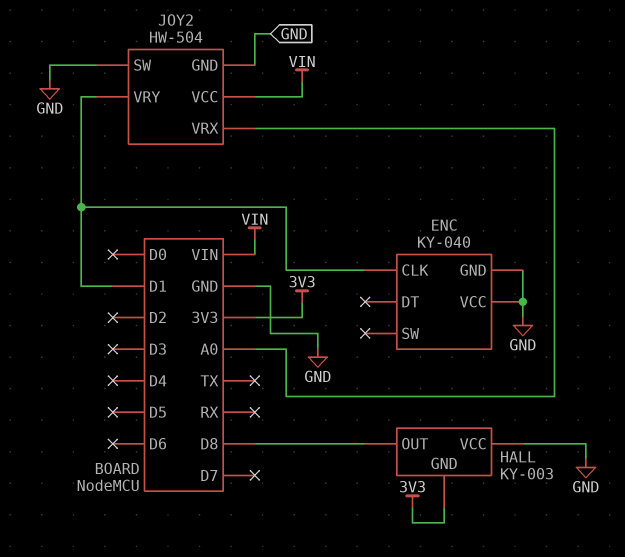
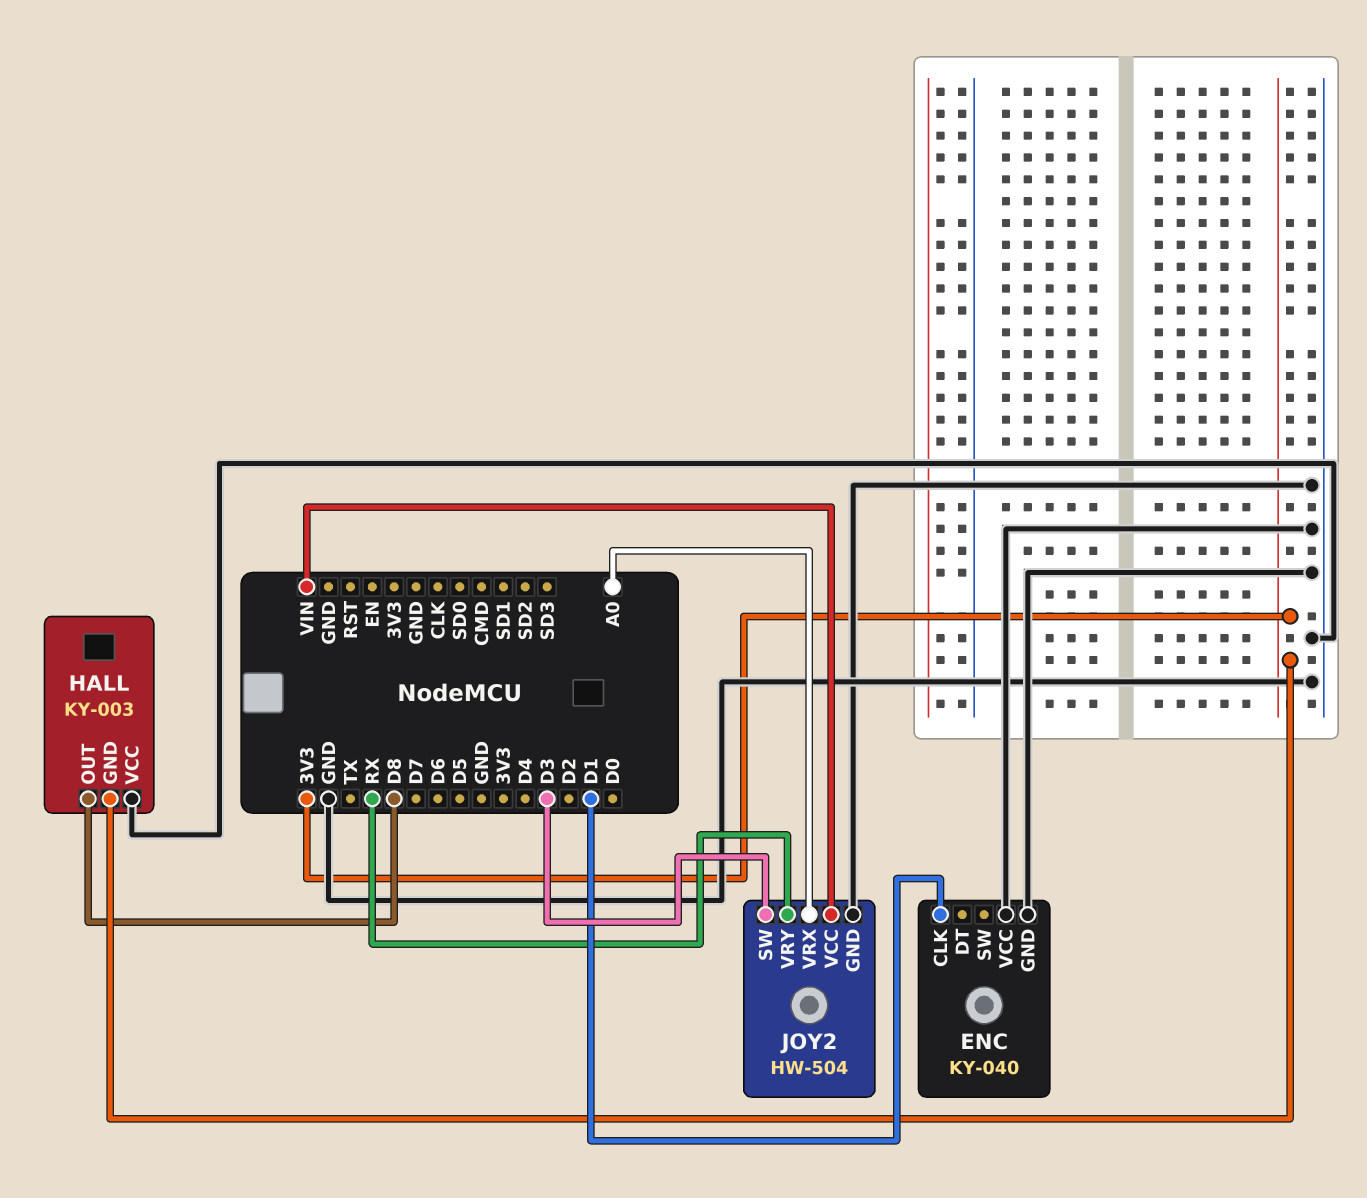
JOY2 pin SW: GND -> D3
JOY2 pin VRY: D1 -> RX

